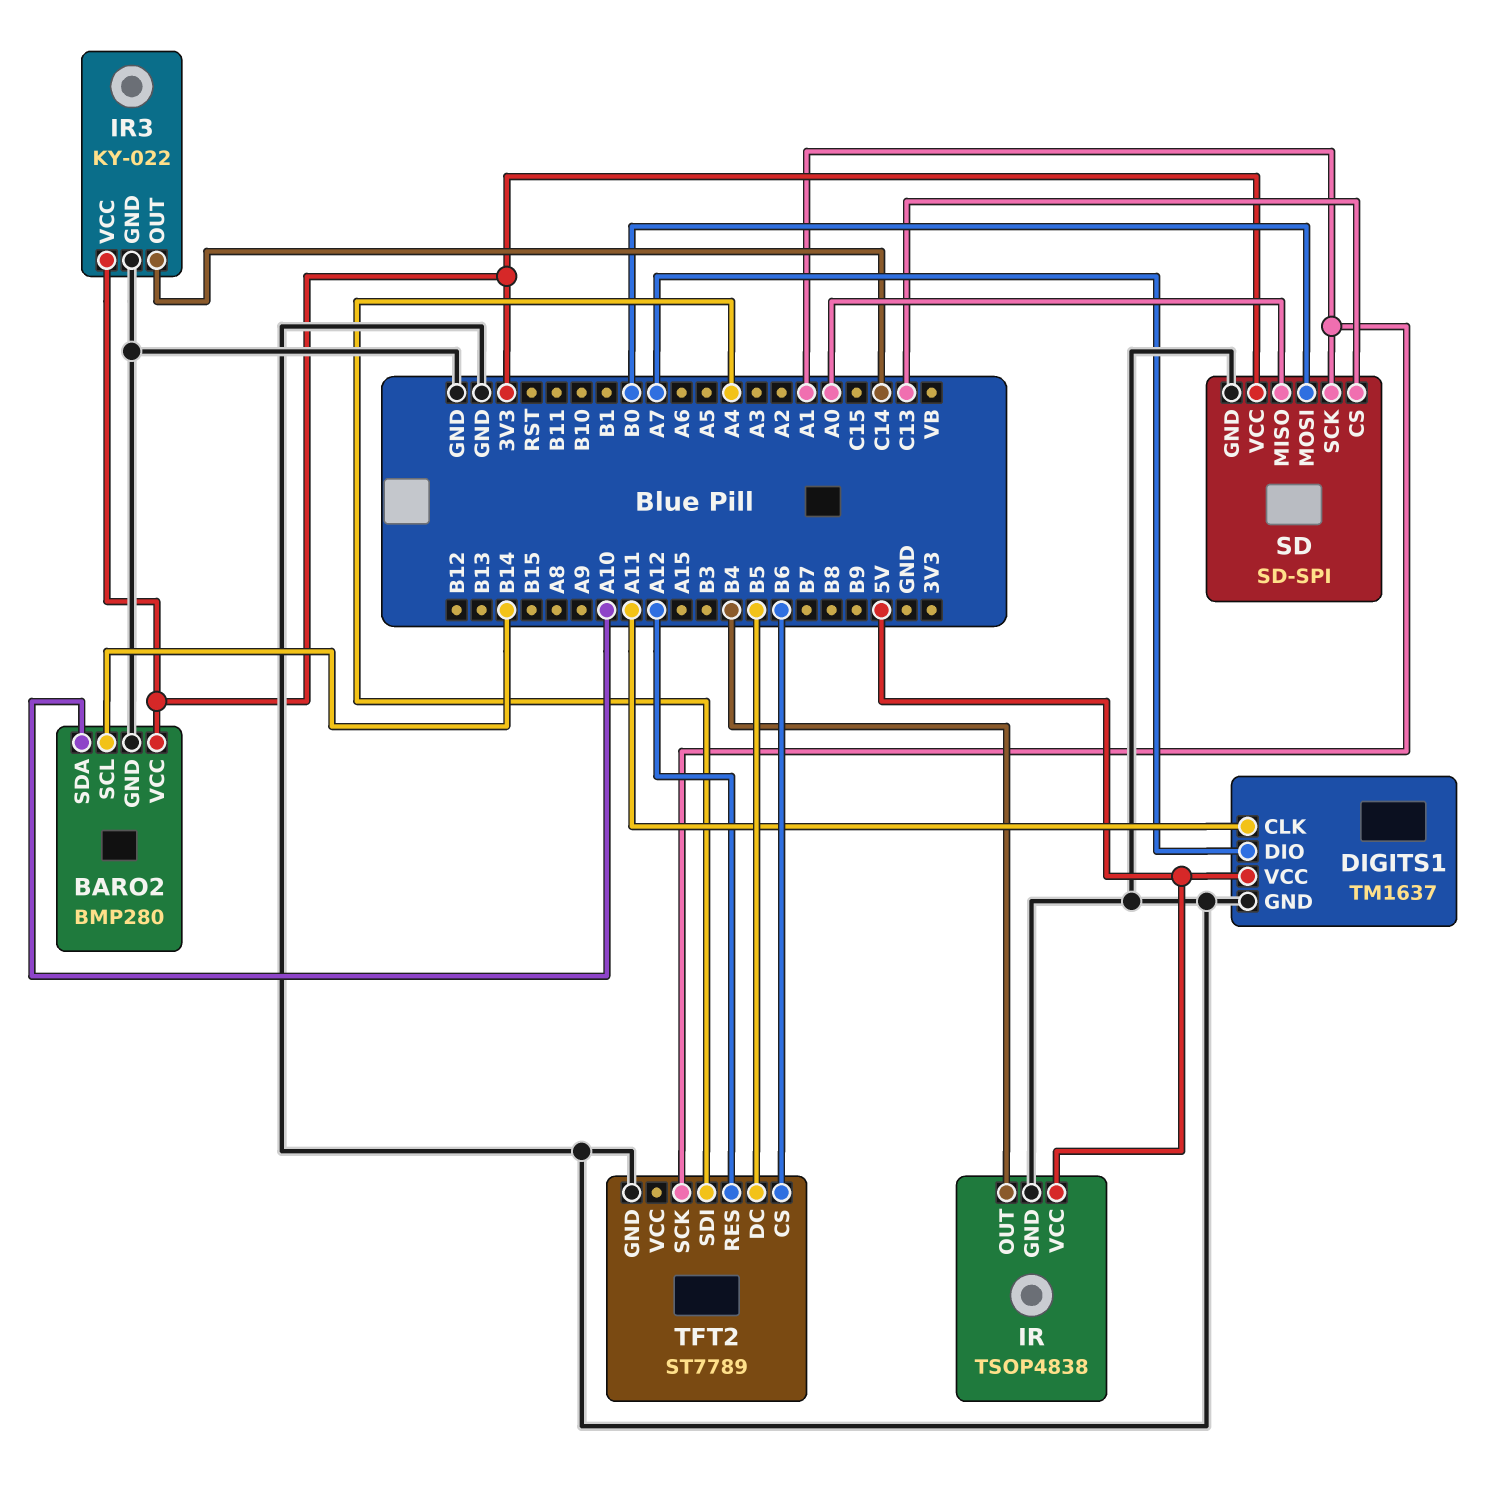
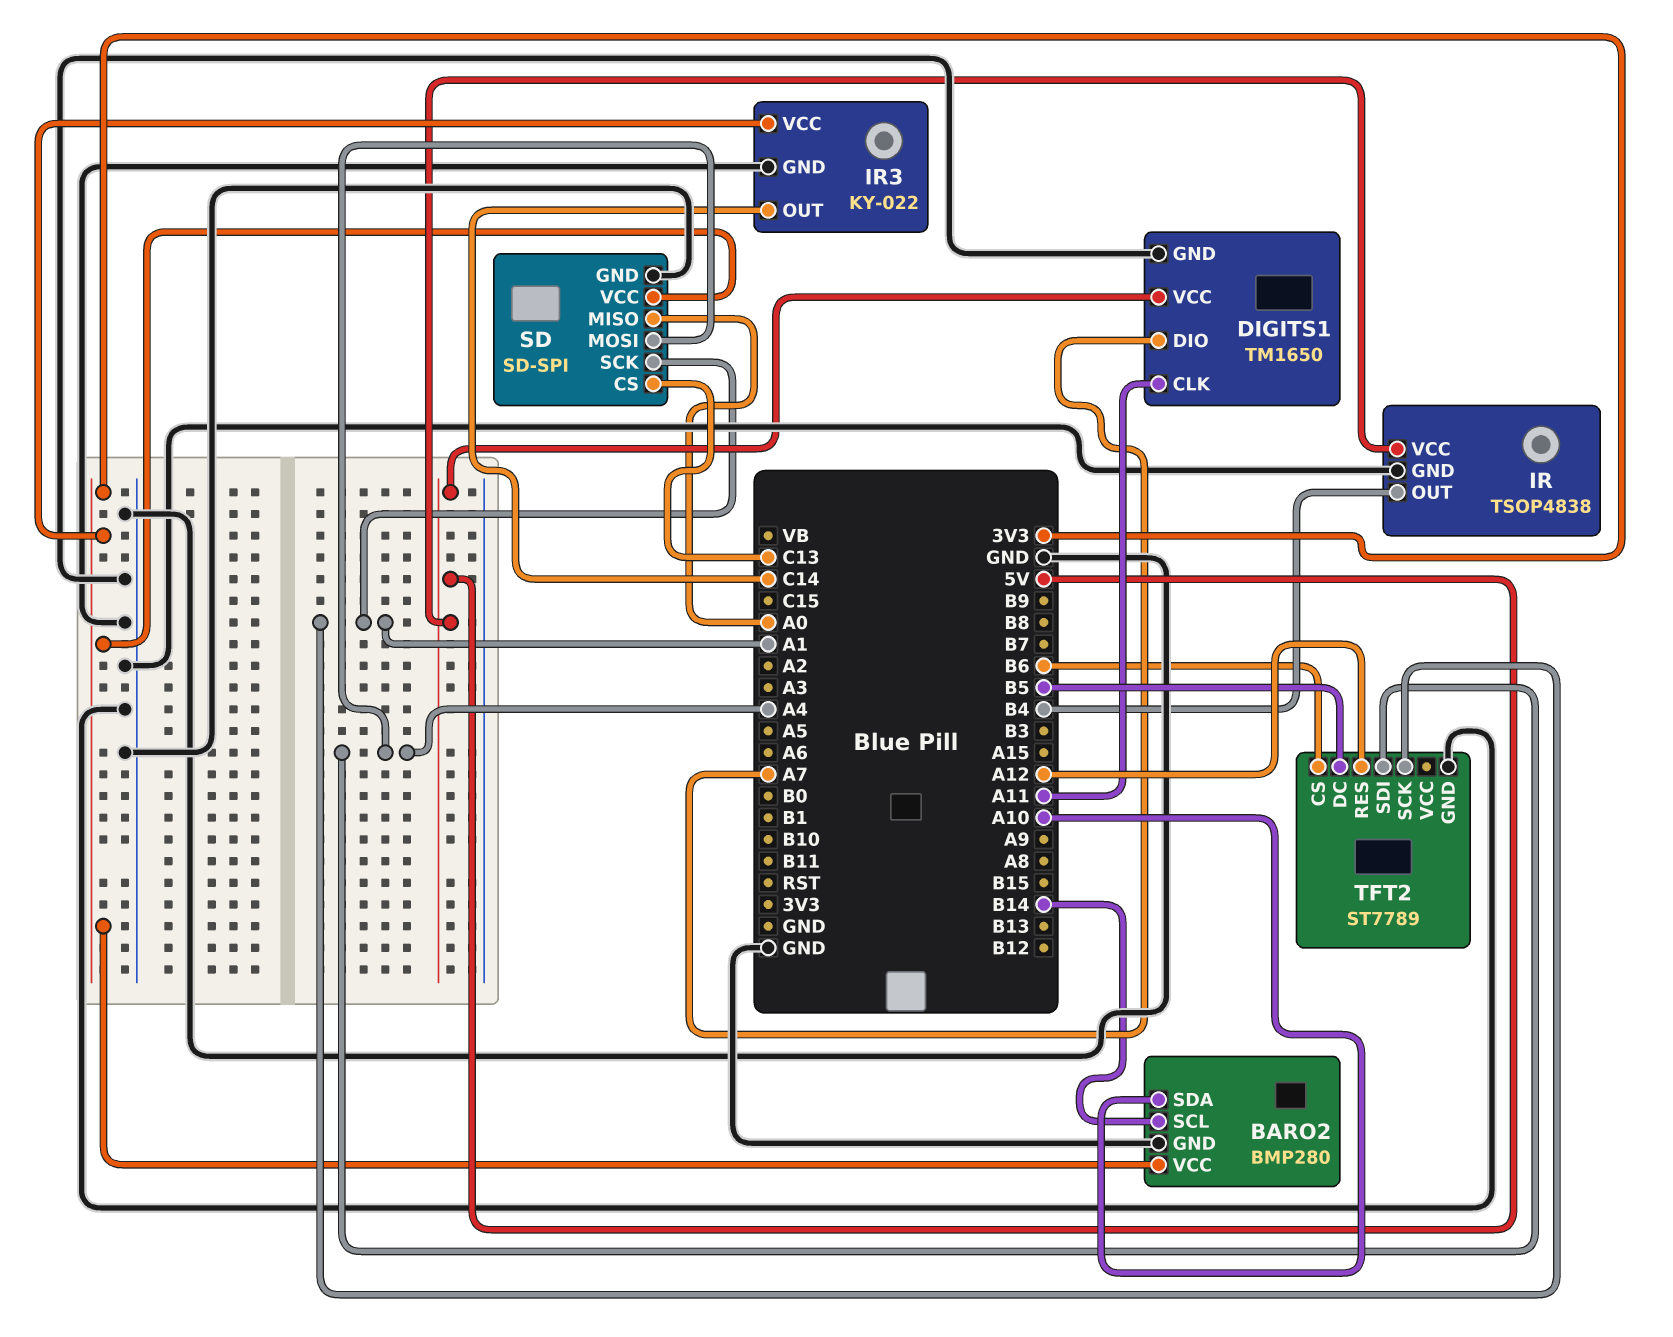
DIGITS1: TM1637 -> TM1650
SD pin MOSI: B0 -> A4

